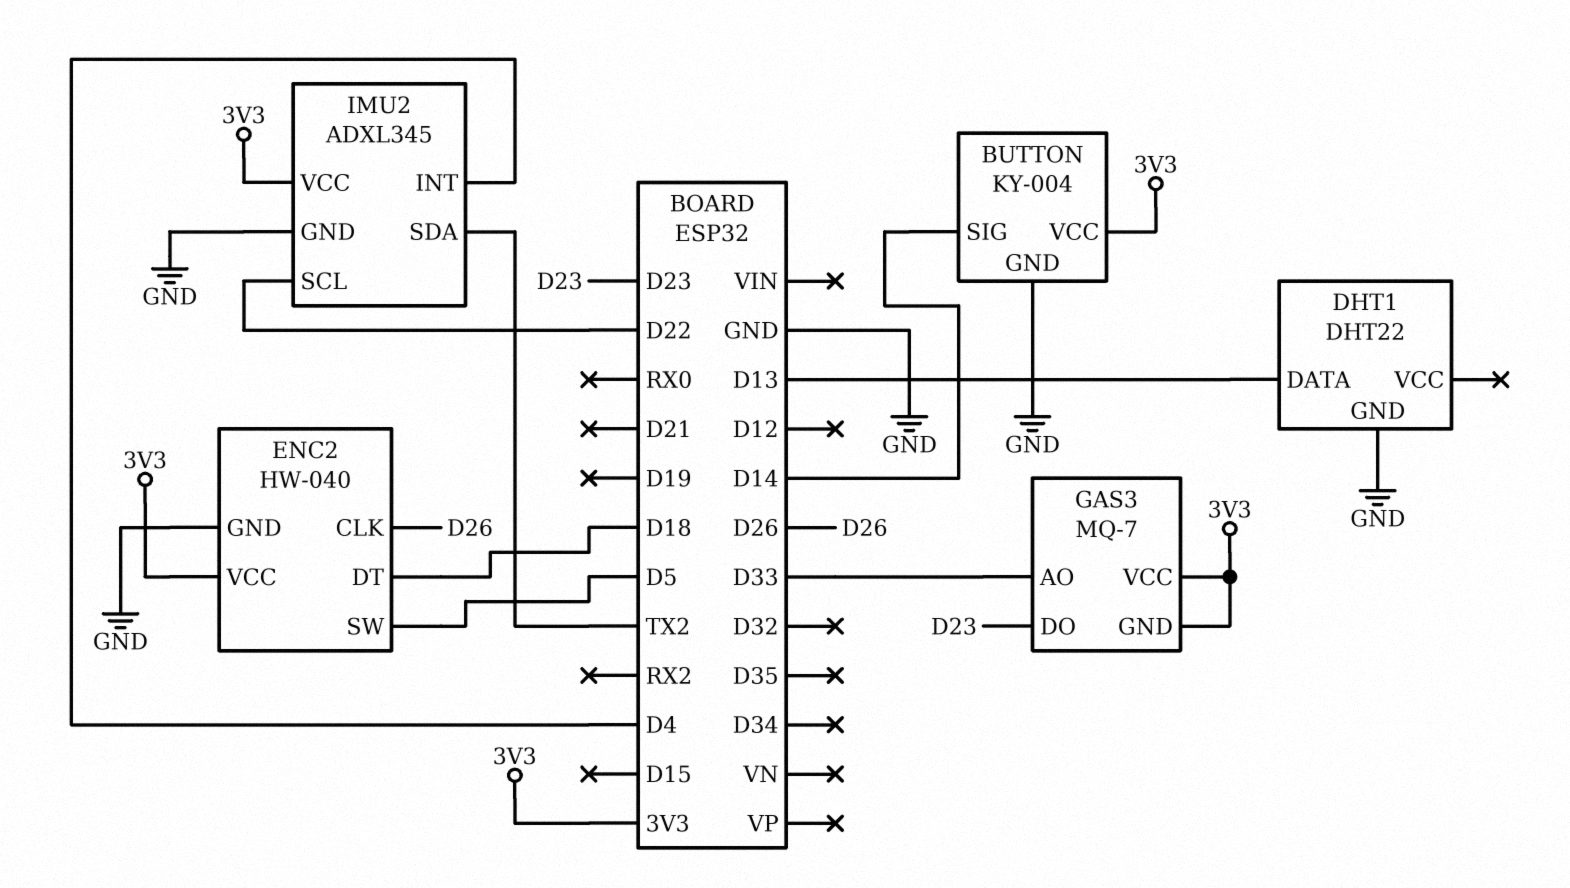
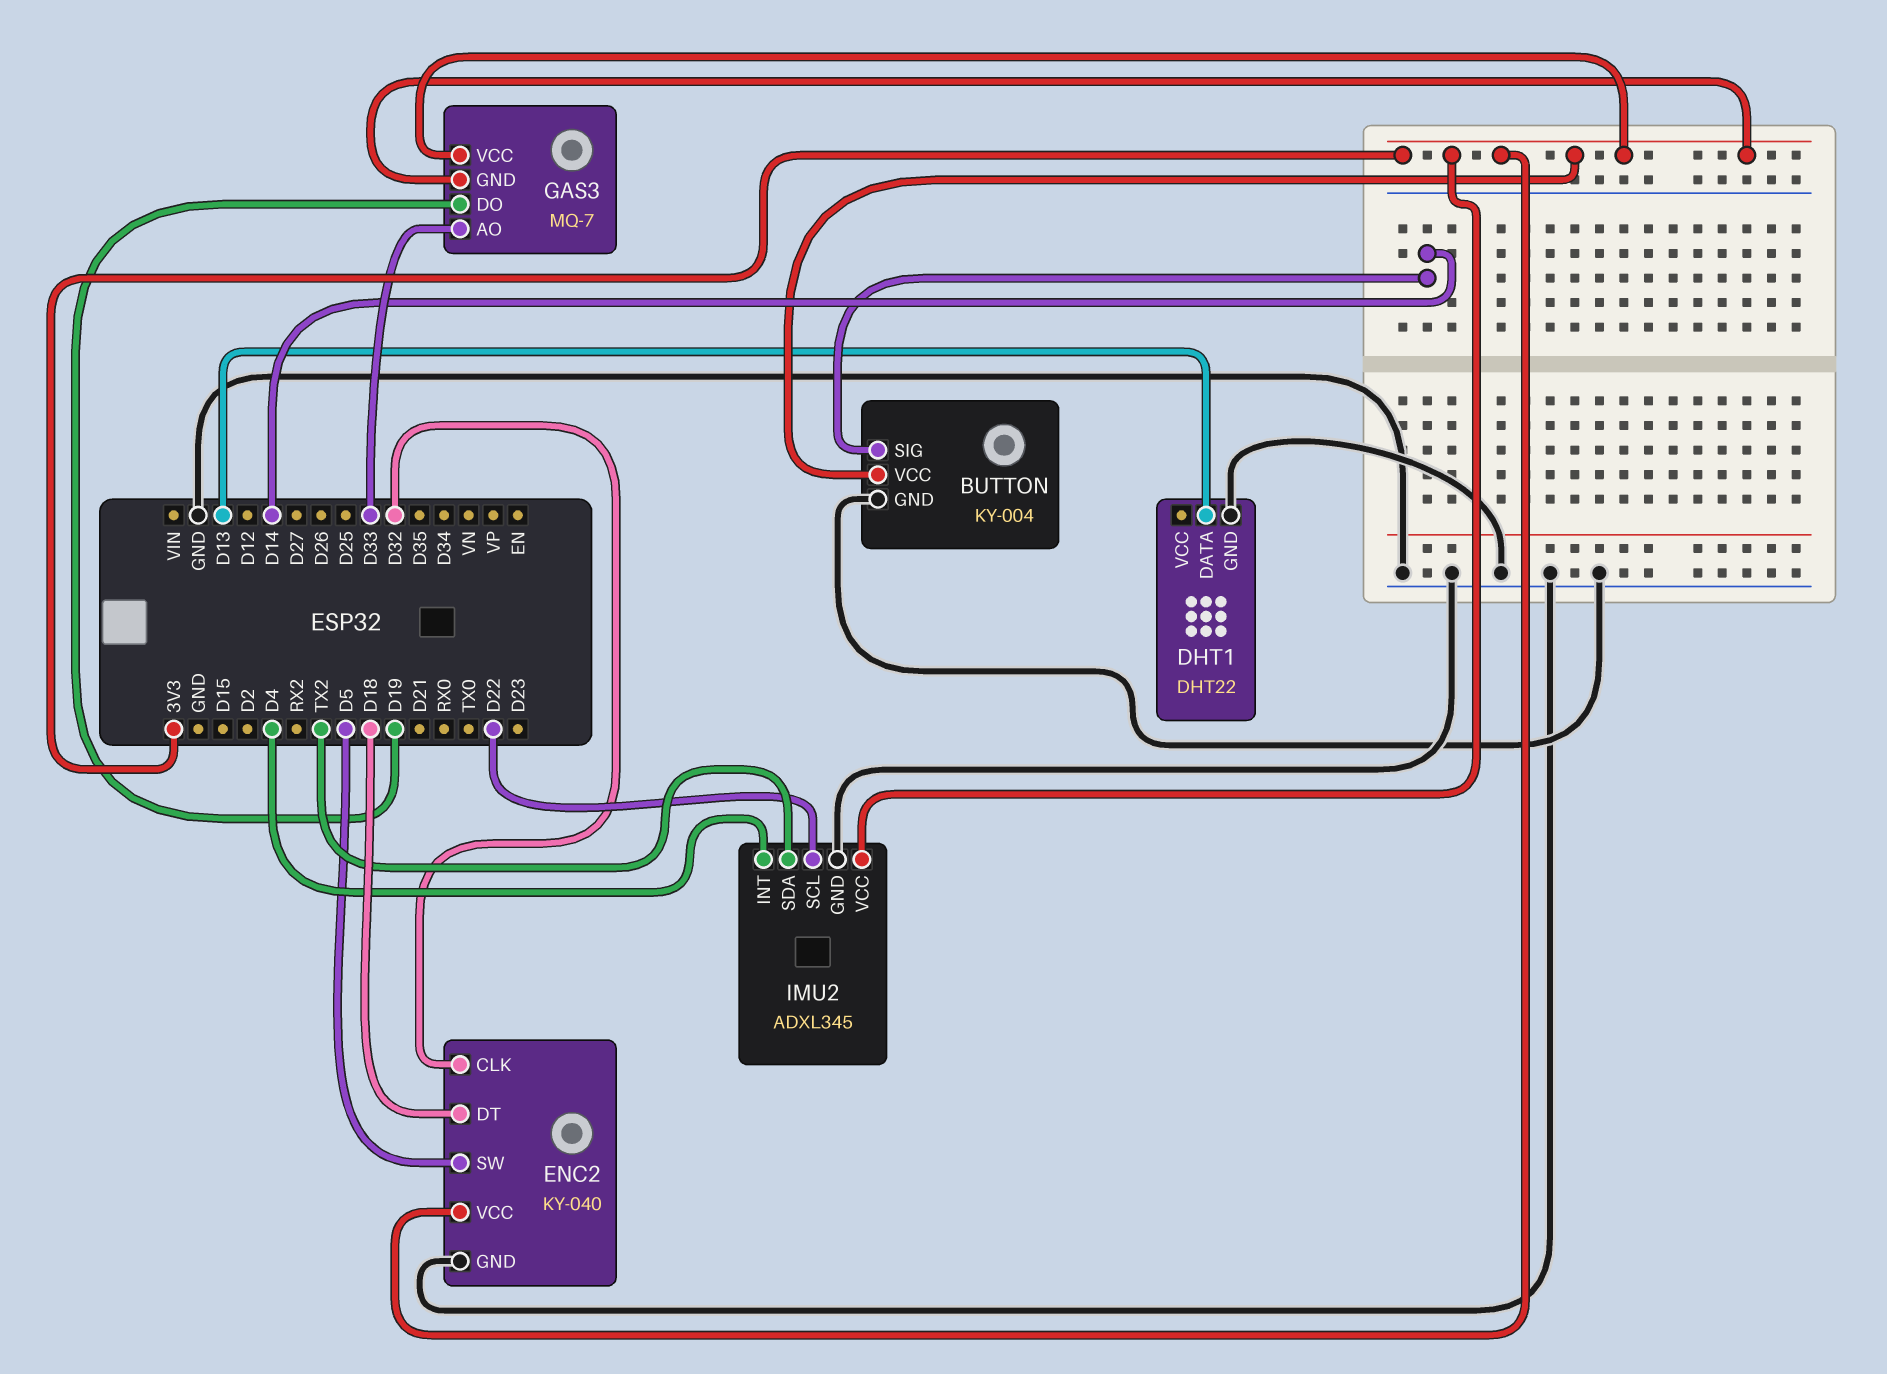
ENC2: HW-040 -> KY-040
ENC2 pin CLK: D26 -> D32
GAS3 pin DO: D23 -> D19

